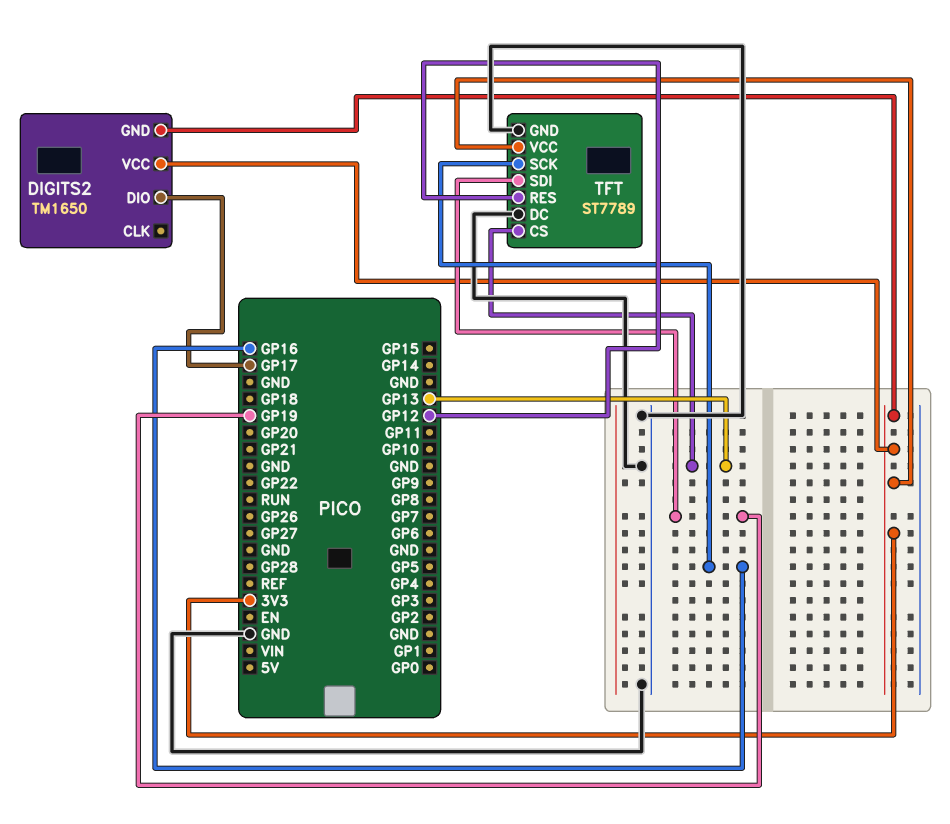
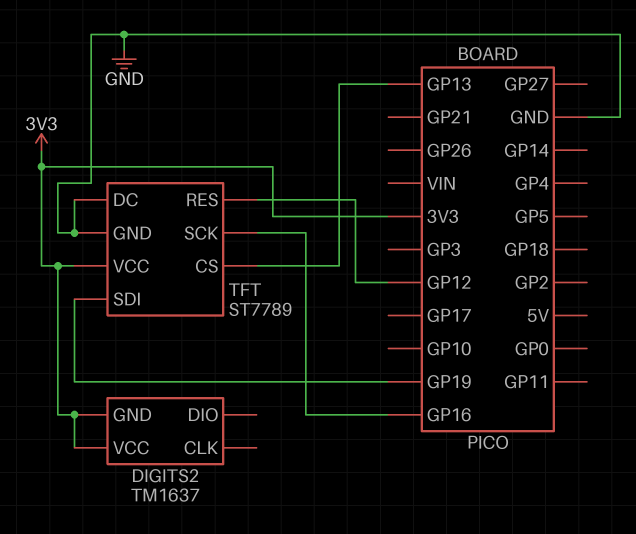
DIGITS2: TM1650 -> TM1637
DIGITS2 pin DIO: GP17 -> none

